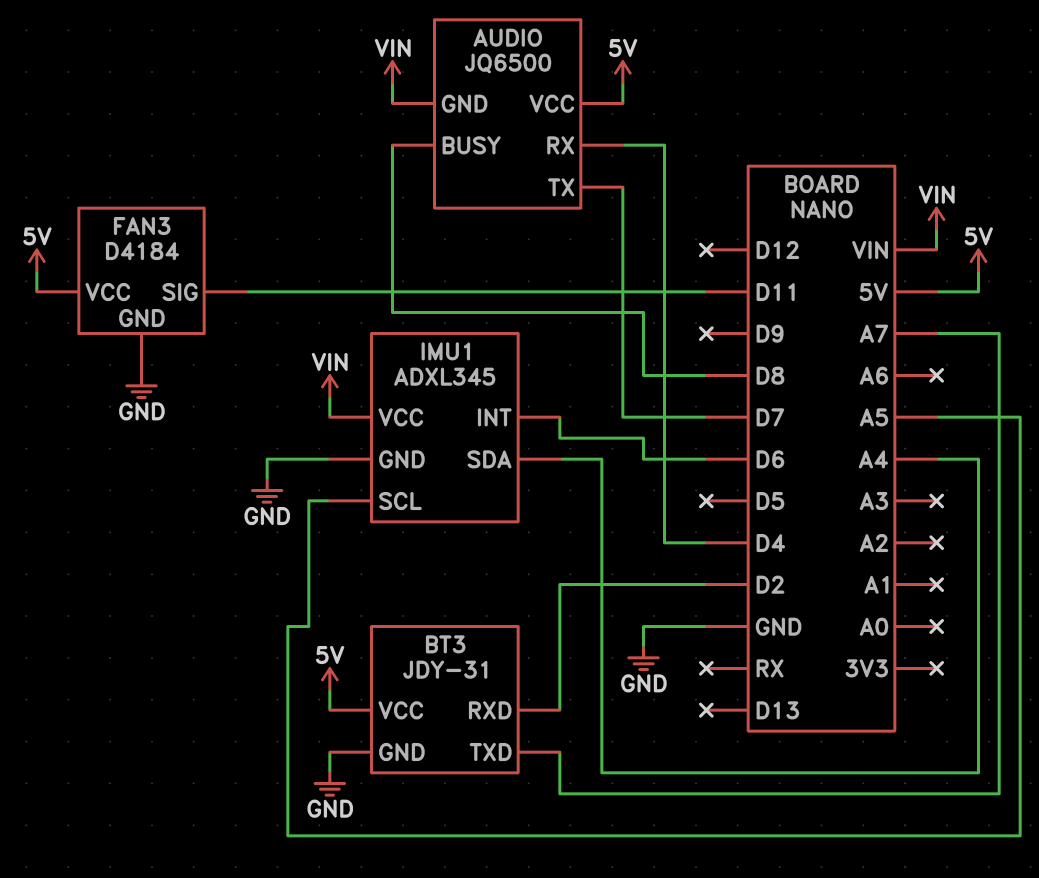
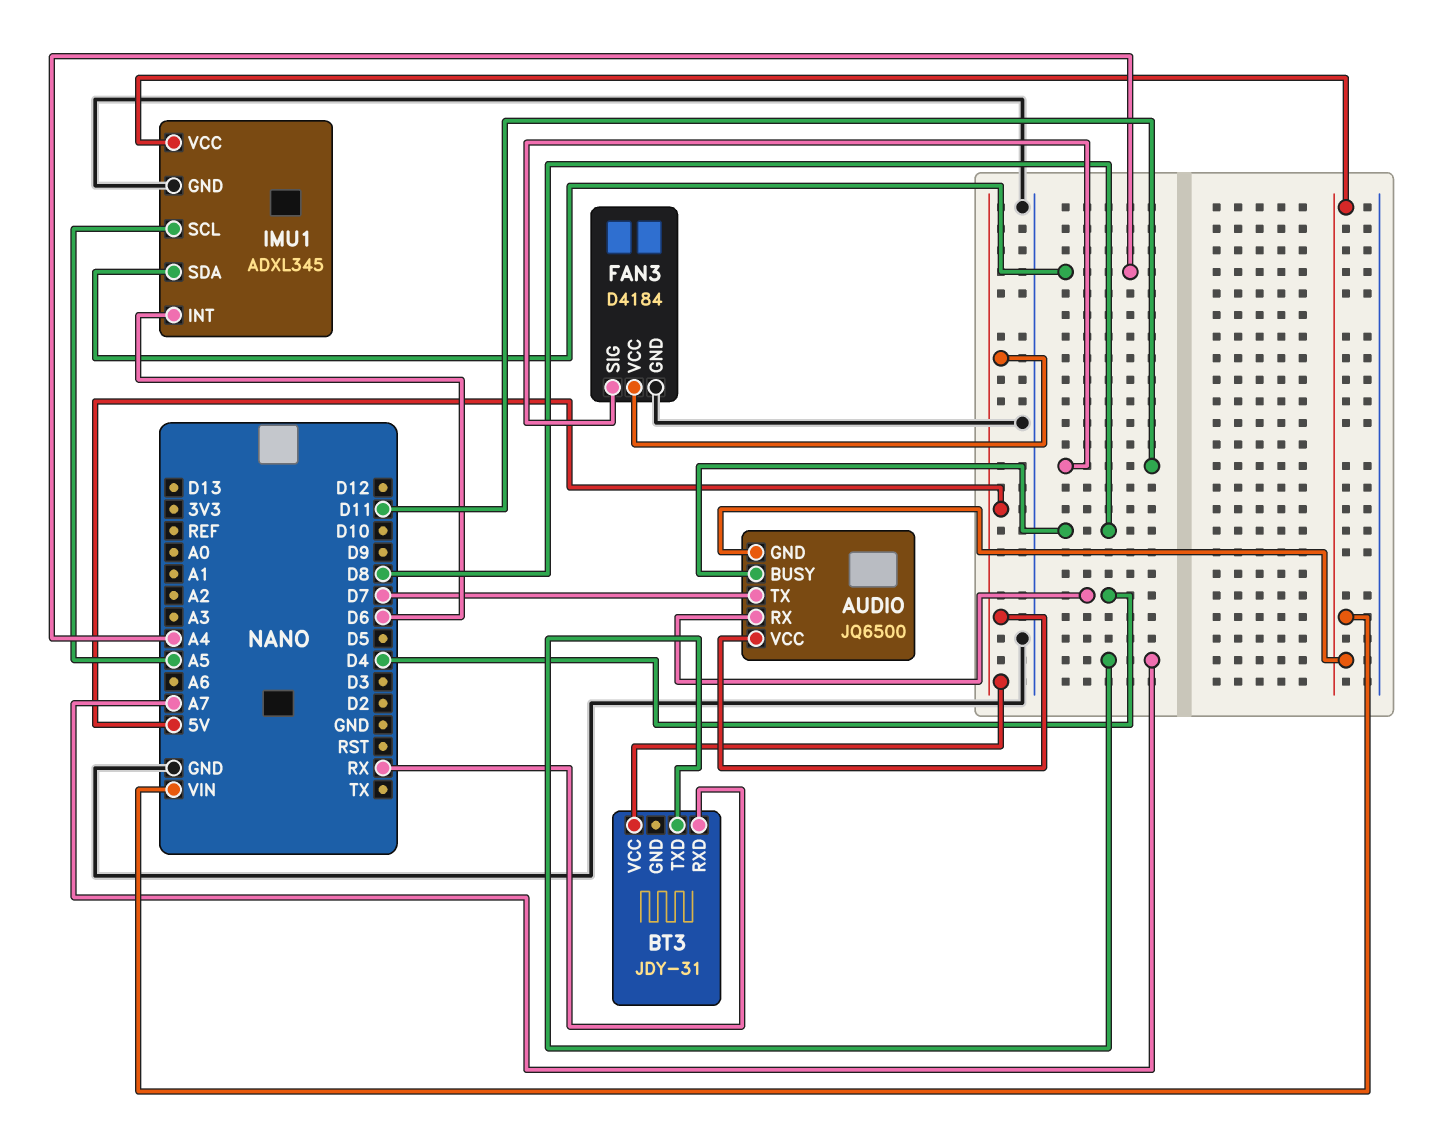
BT3 pin GND: GND -> none
BT3 pin RXD: D2 -> RX

